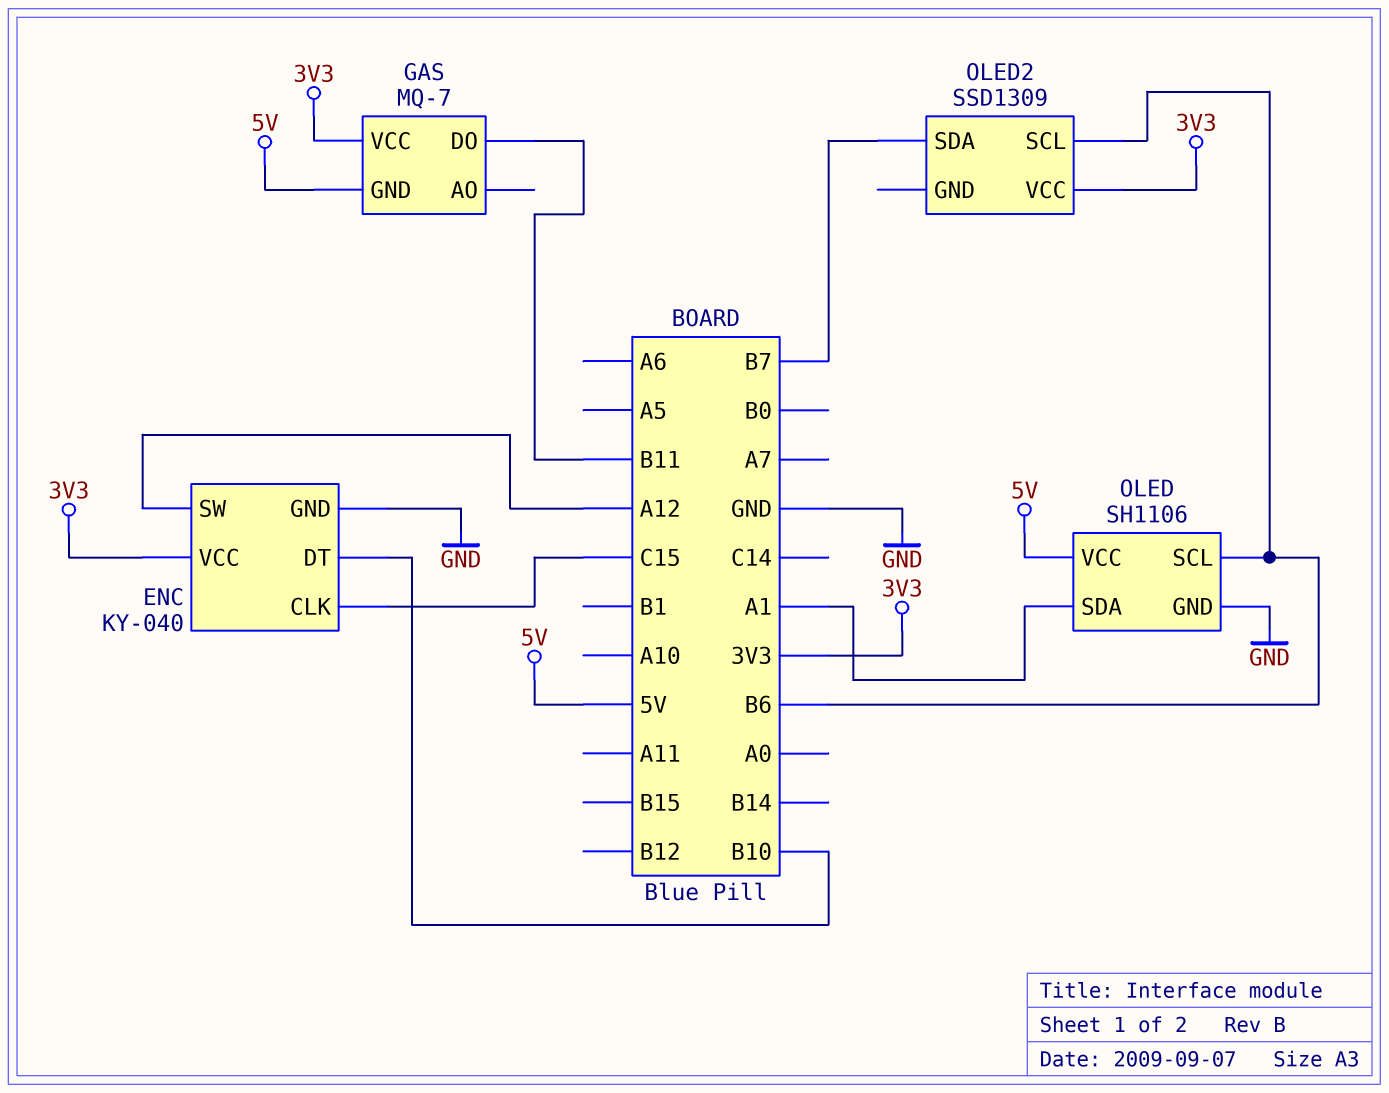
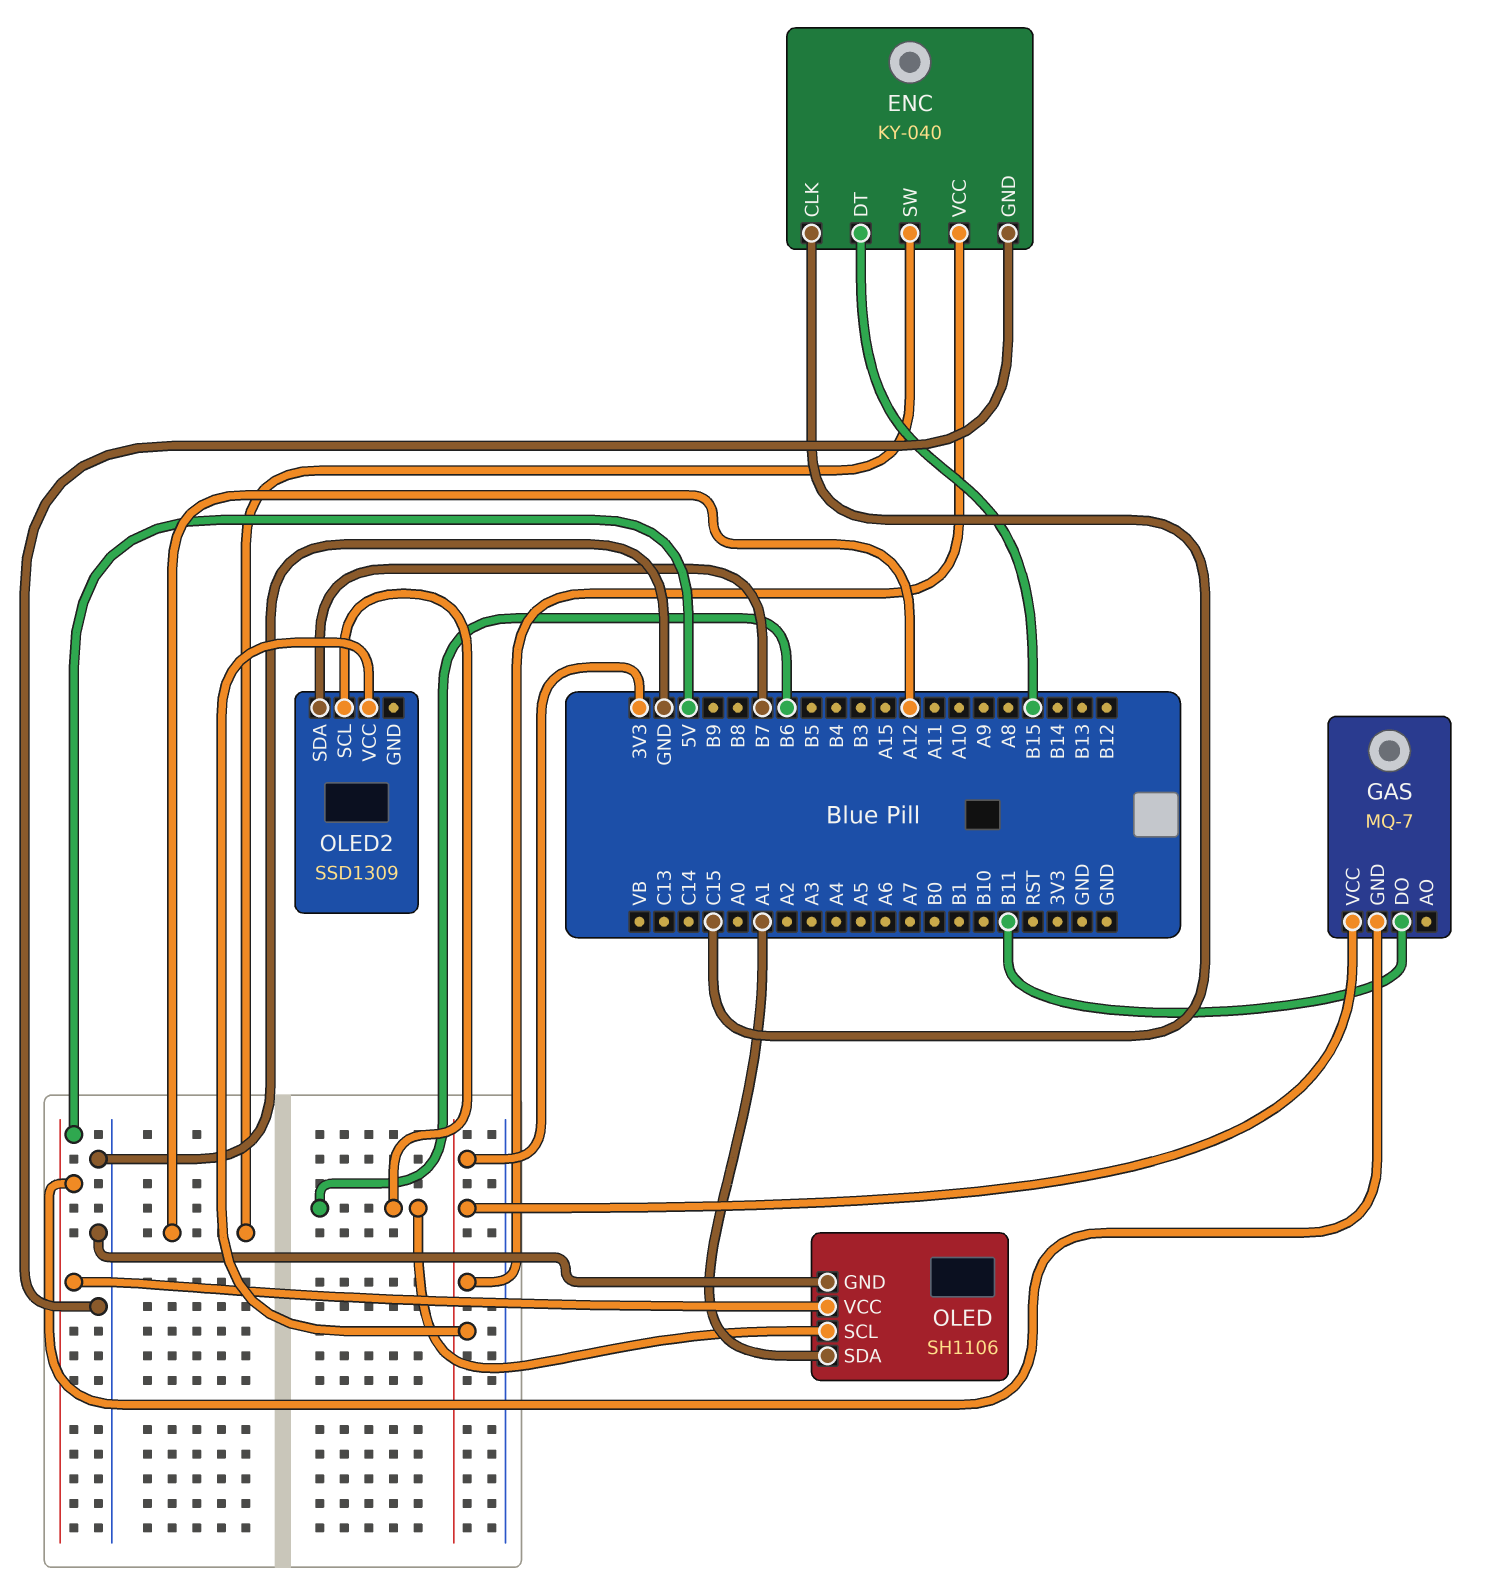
ENC pin DT: B10 -> B15

